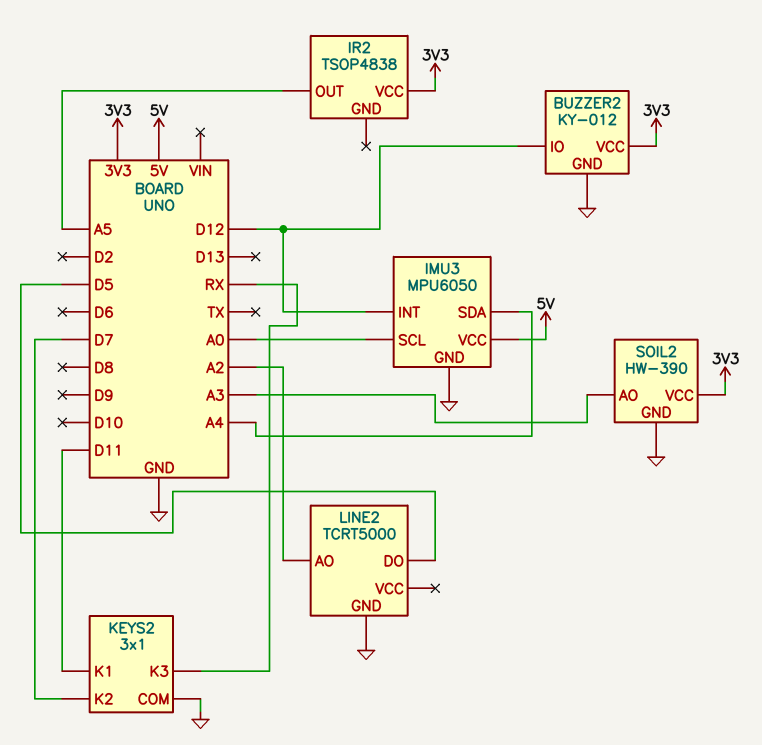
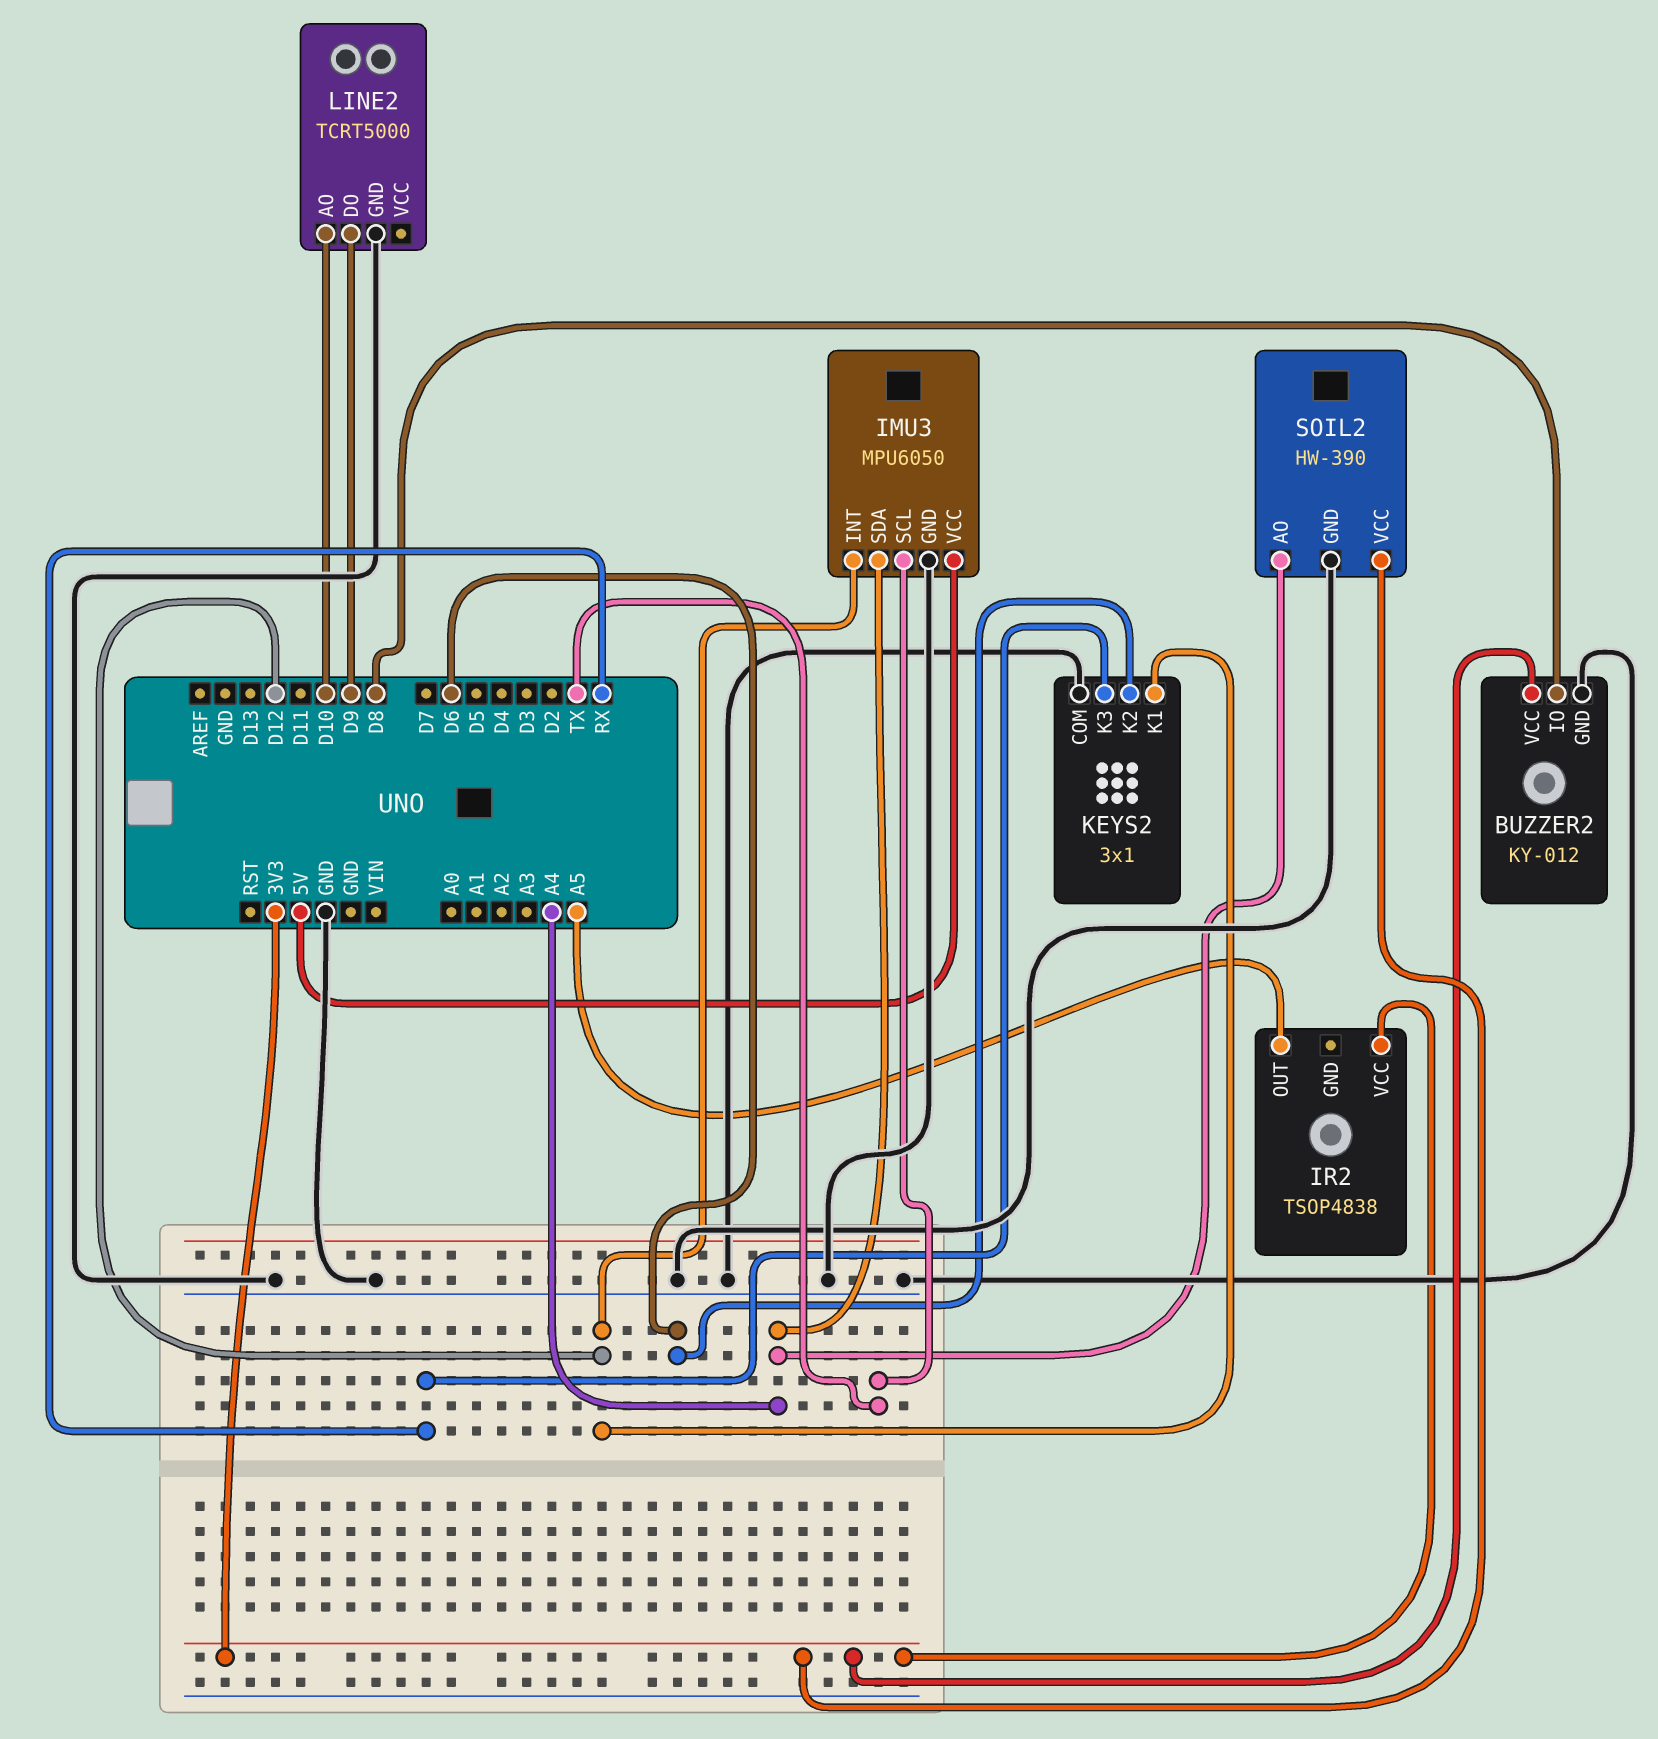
BUZZER2 pin IO: D12 -> D8
IMU3 pin SCL: A0 -> TX
KEYS2 pin K1: D11 -> D12
KEYS2 pin K2: D7 -> D6
LINE2 pin AO: A2 -> D10
LINE2 pin DO: D5 -> D9
SOIL2 pin AO: A3 -> A4

